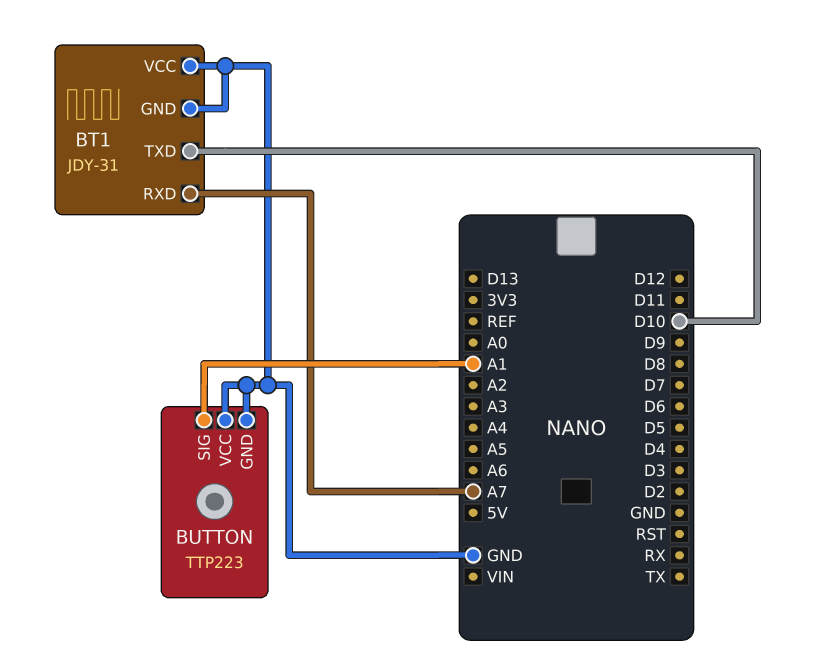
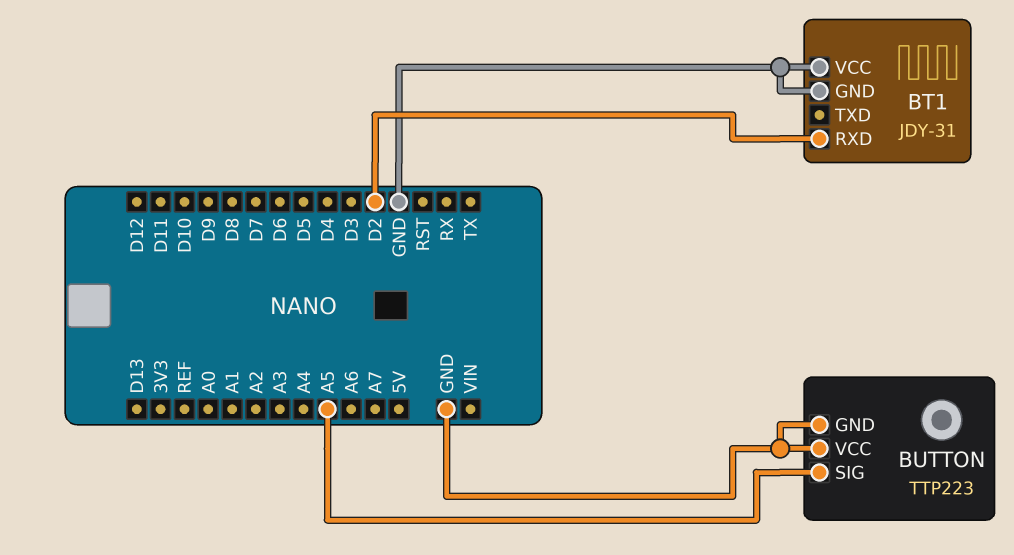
BT1 pin RXD: A7 -> D2
BT1 pin TXD: D10 -> none
BUTTON pin SIG: A1 -> A5

